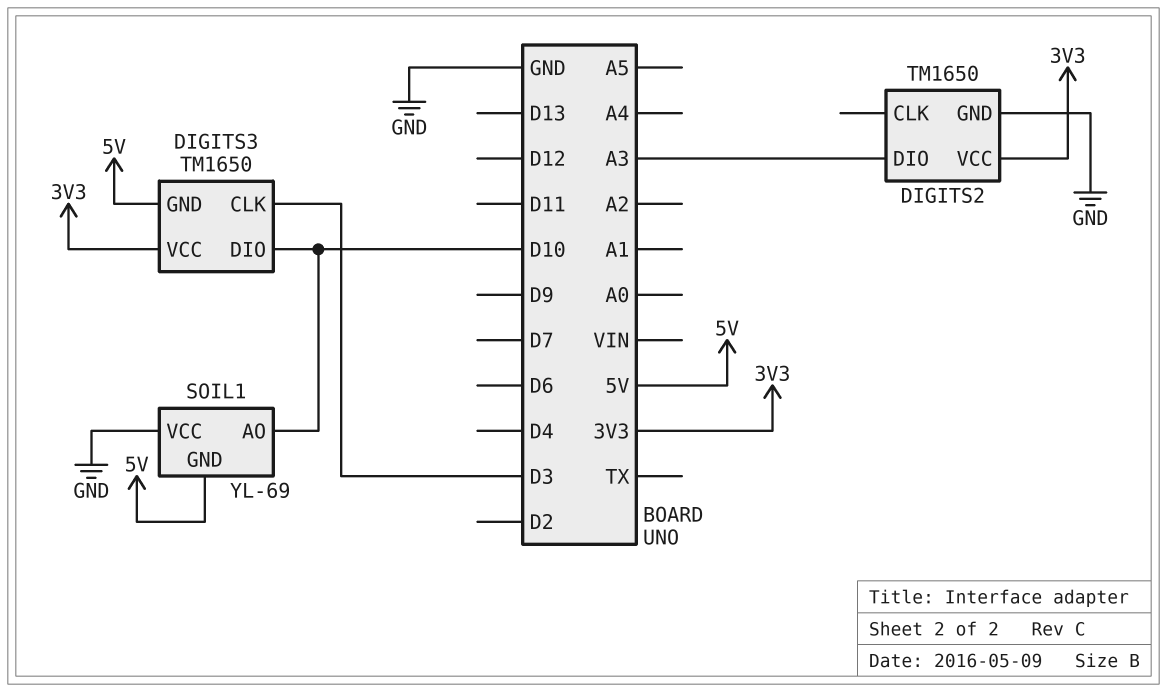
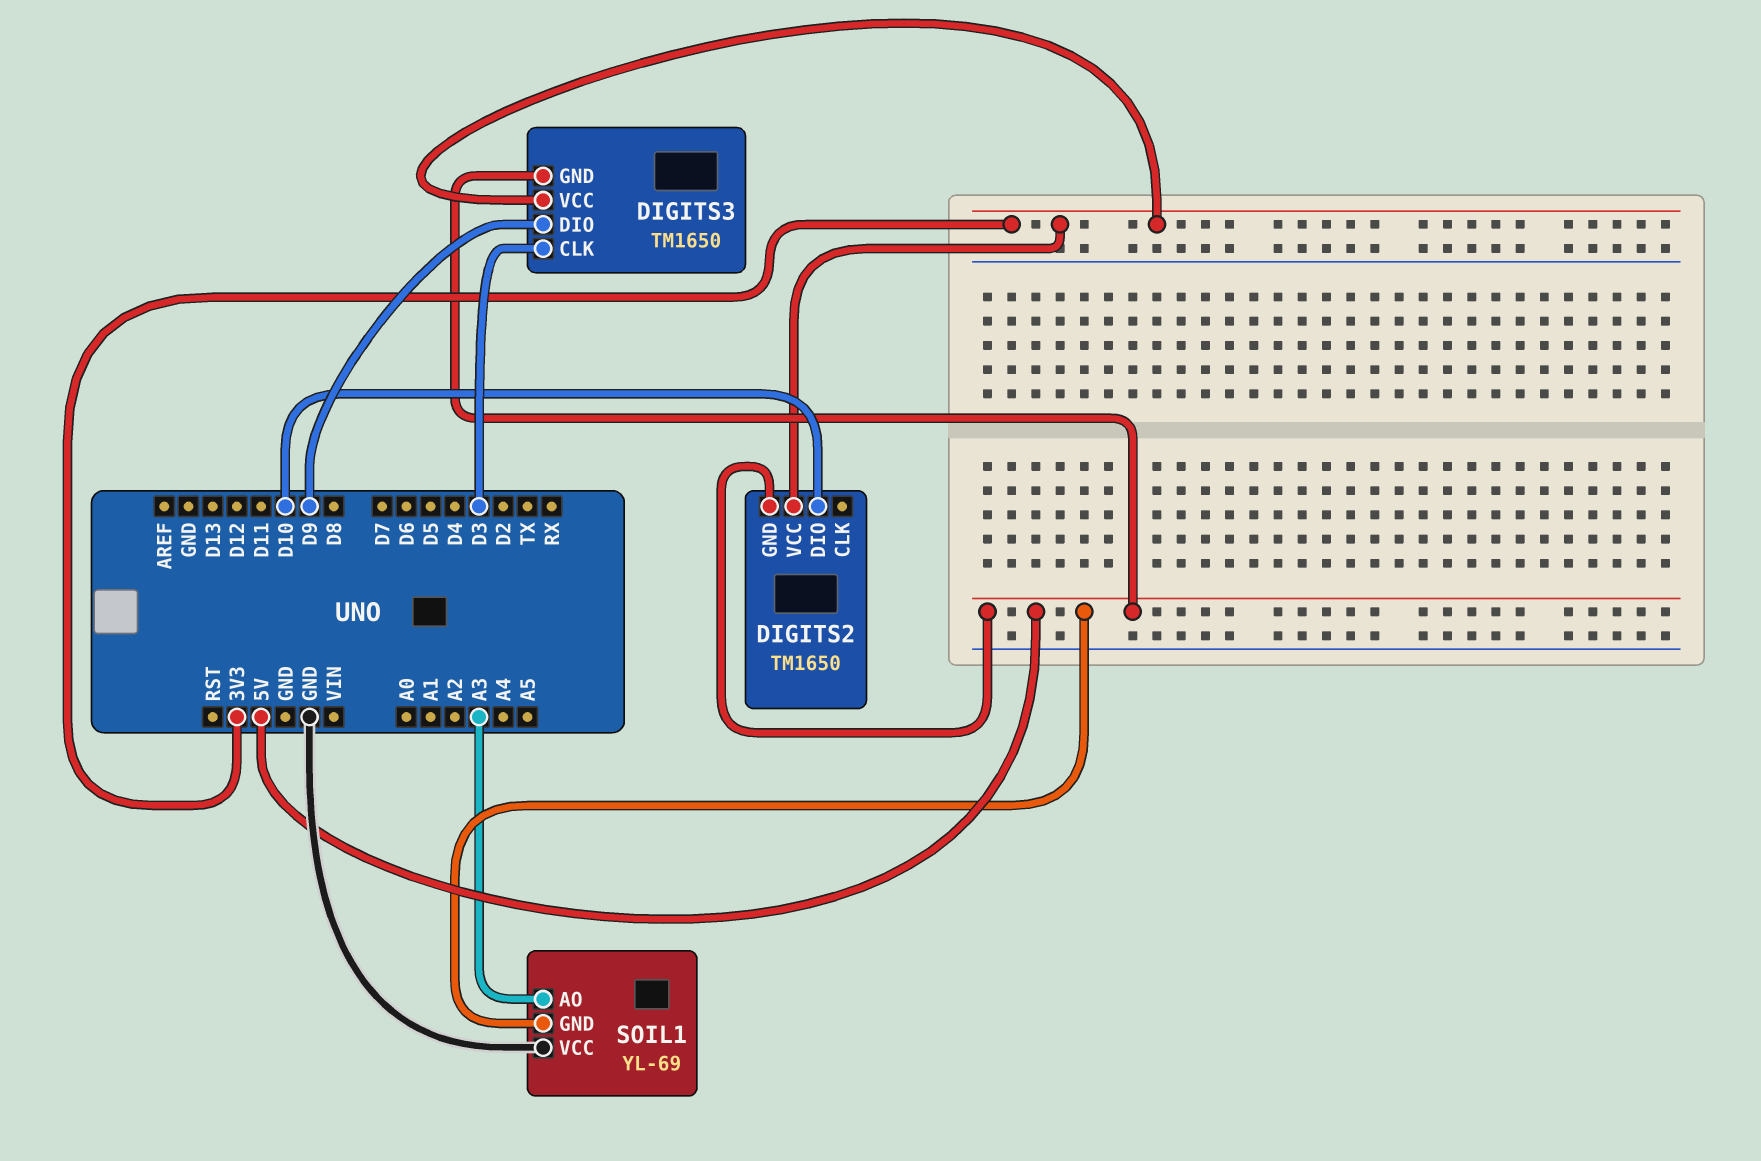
DIGITS2 pin DIO: A3 -> D10
DIGITS2 pin GND: GND -> 5V
DIGITS3 pin DIO: D10 -> D9
SOIL1 pin AO: D10 -> A3

